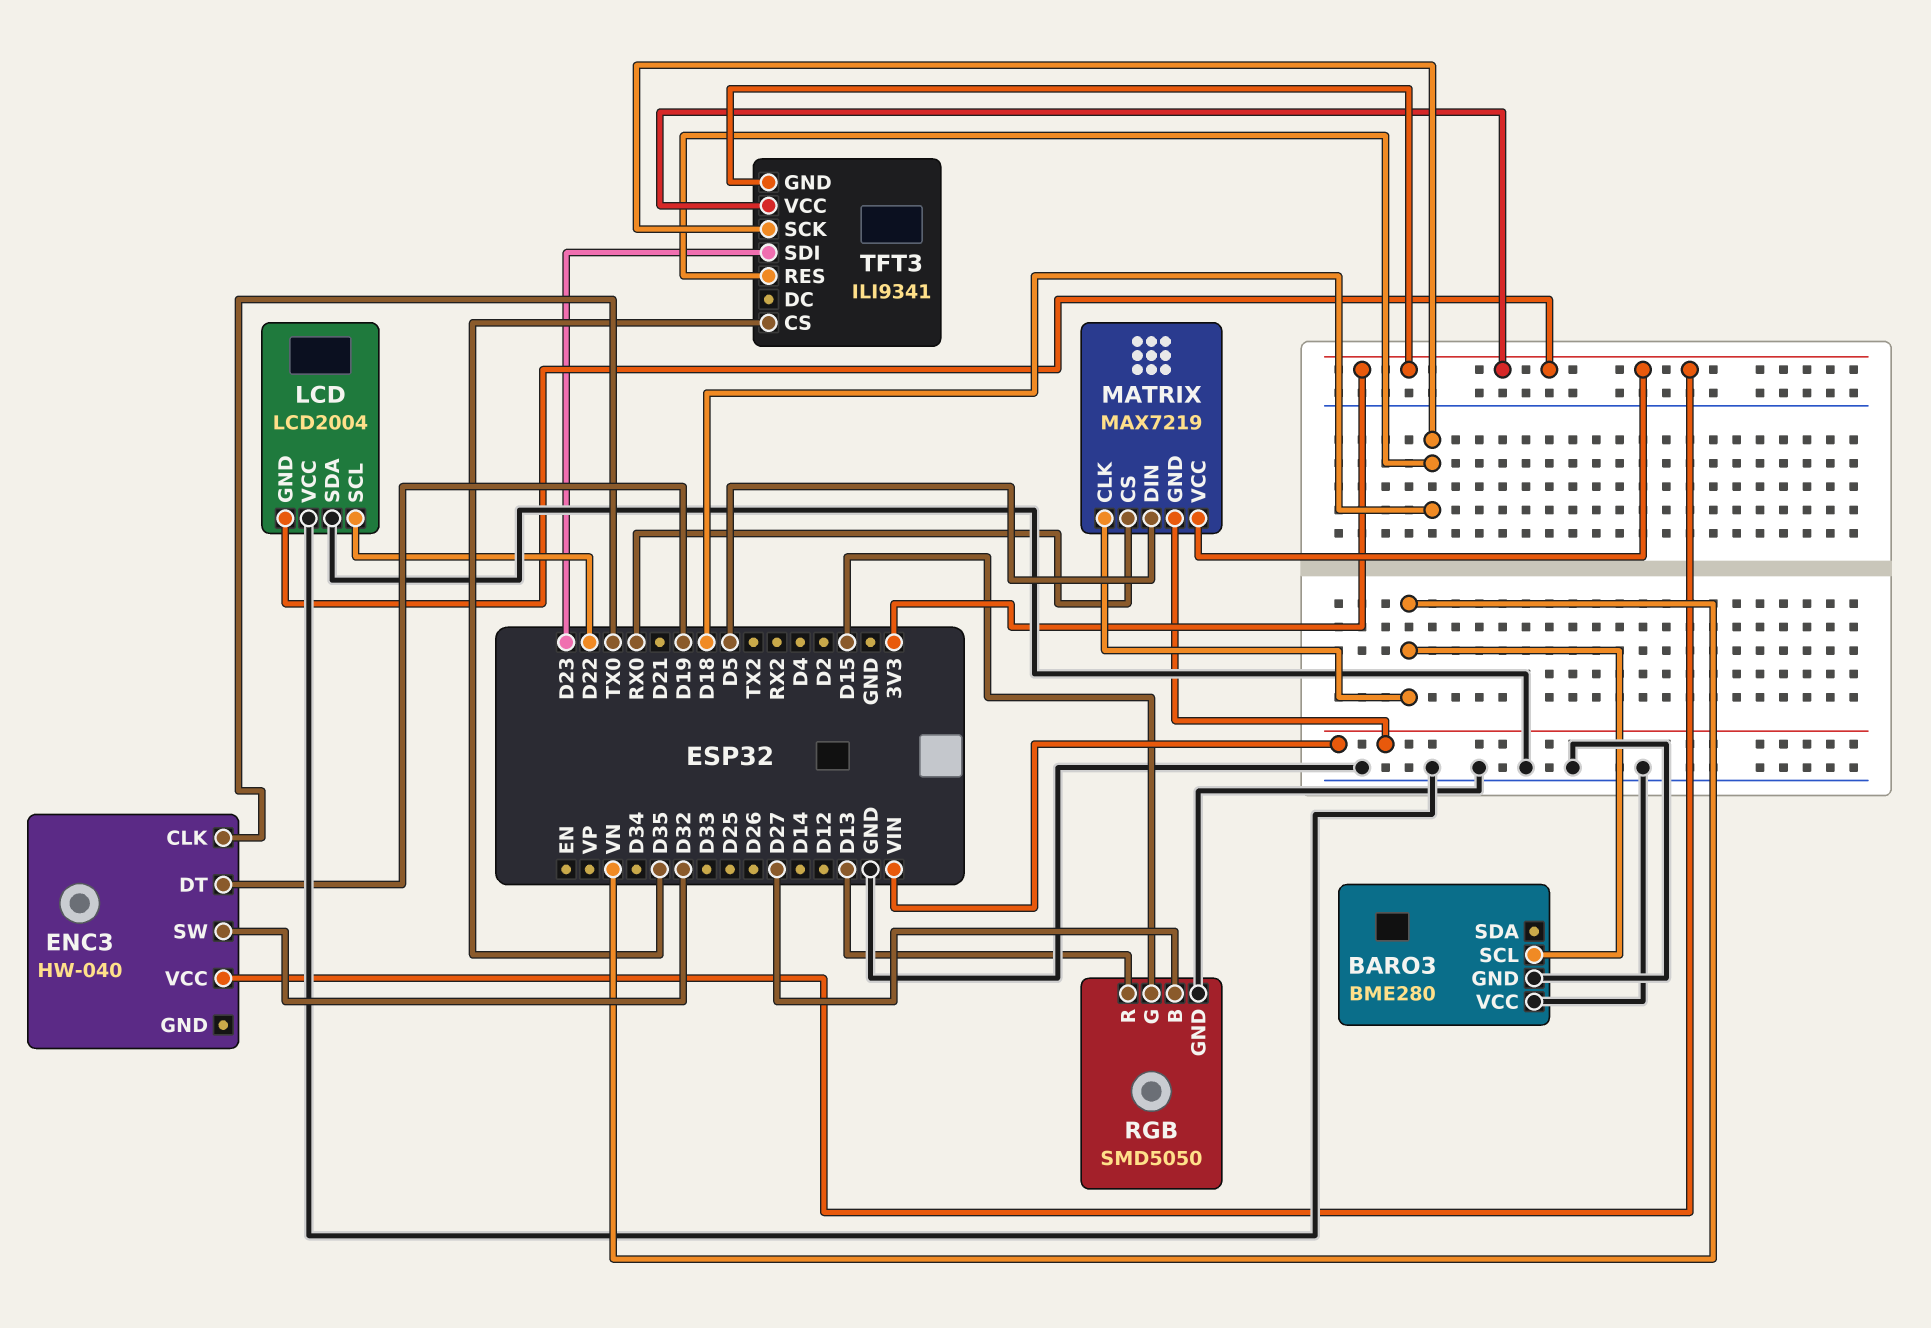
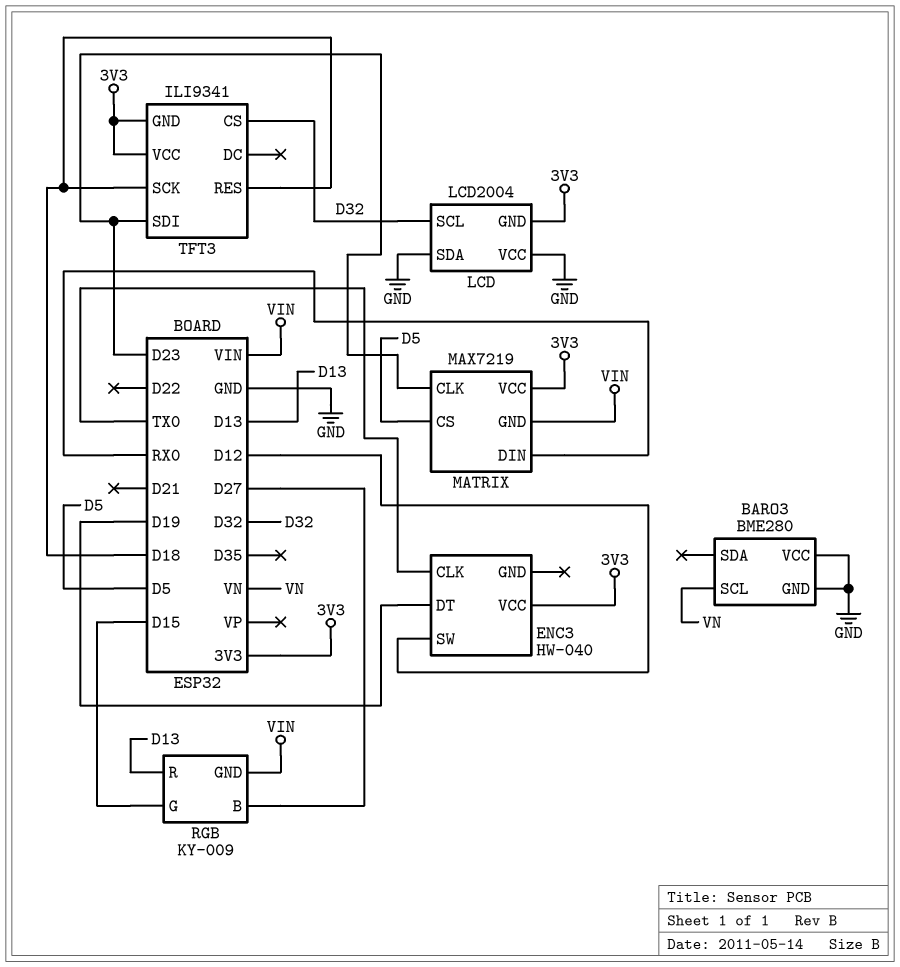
ENC3 pin SW: D32 -> D12
LCD pin SCL: D22 -> D32
MATRIX pin CLK: VN -> D23
MATRIX pin CS: RX0 -> D5
MATRIX pin DIN: D5 -> RX0
RGB: SMD5050 -> KY-009
RGB pin GND: GND -> VIN
TFT3 pin CS: D35 -> D32

